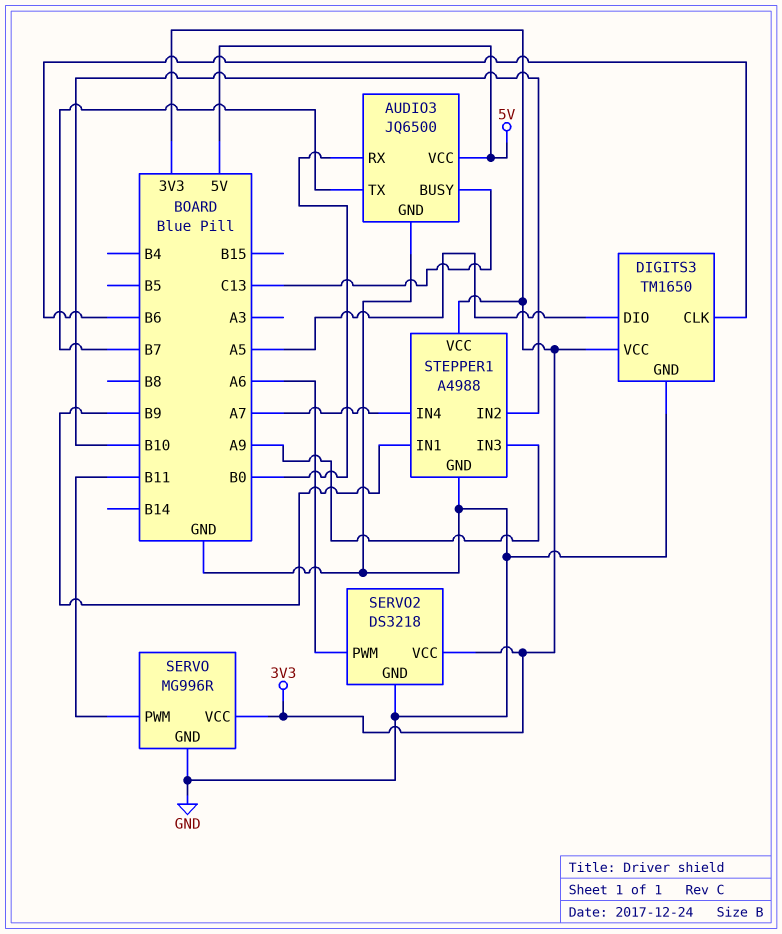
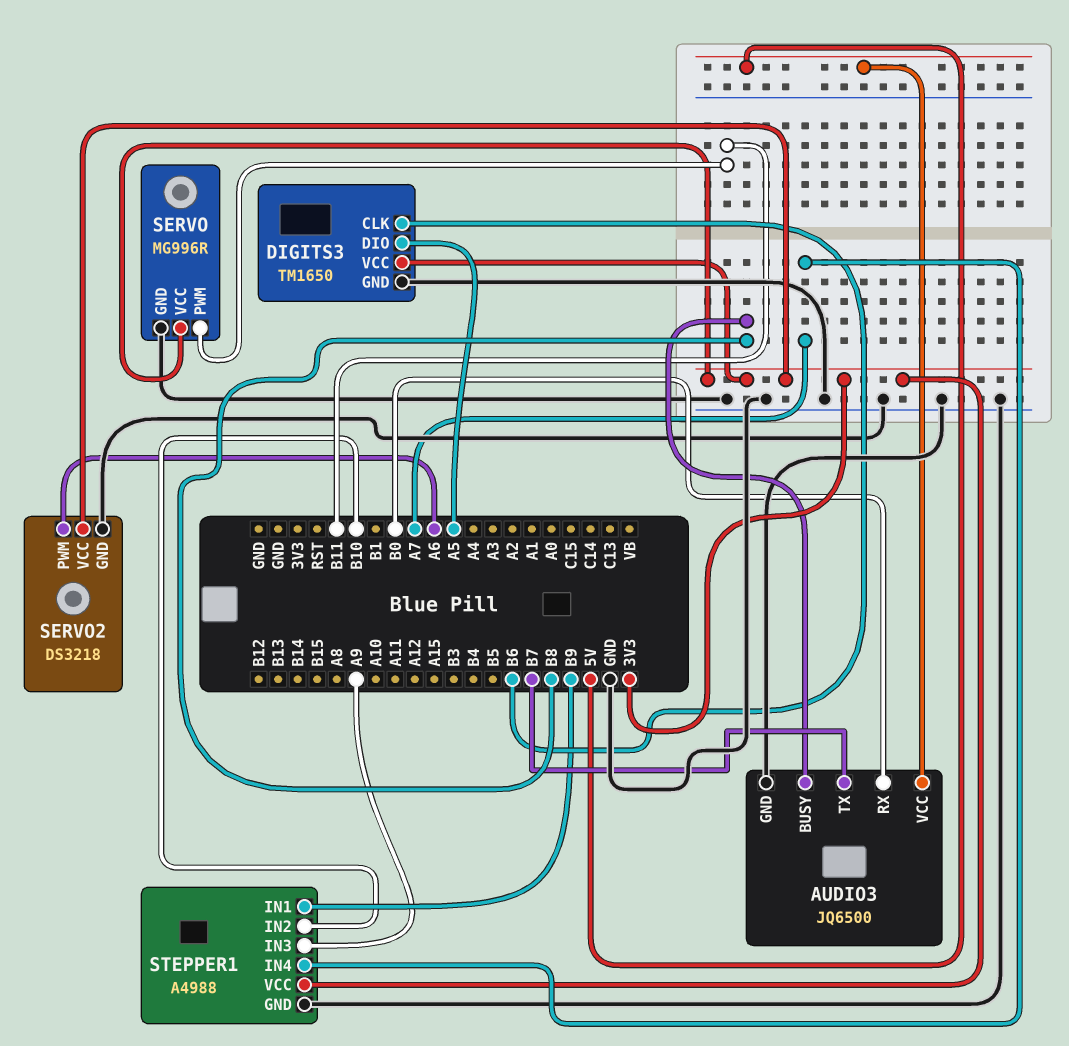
AUDIO3 pin BUSY: C13 -> B8

